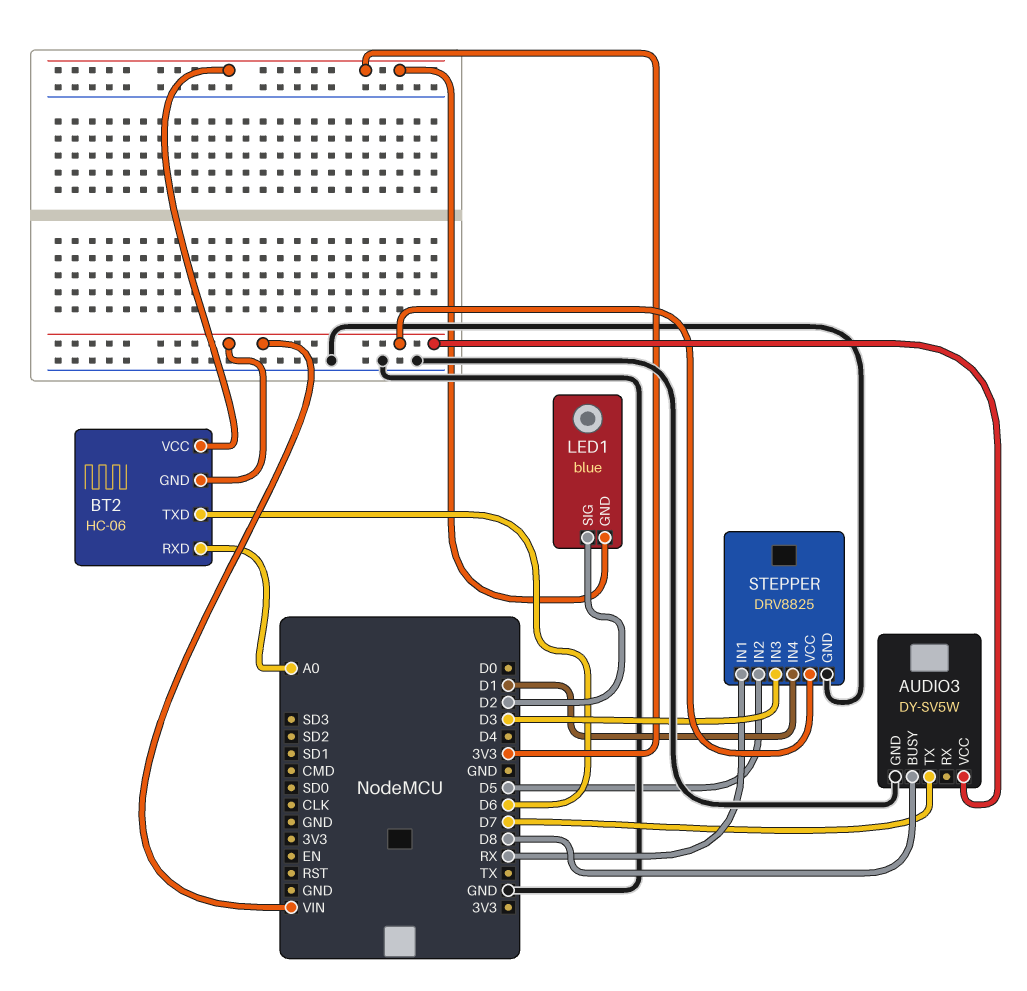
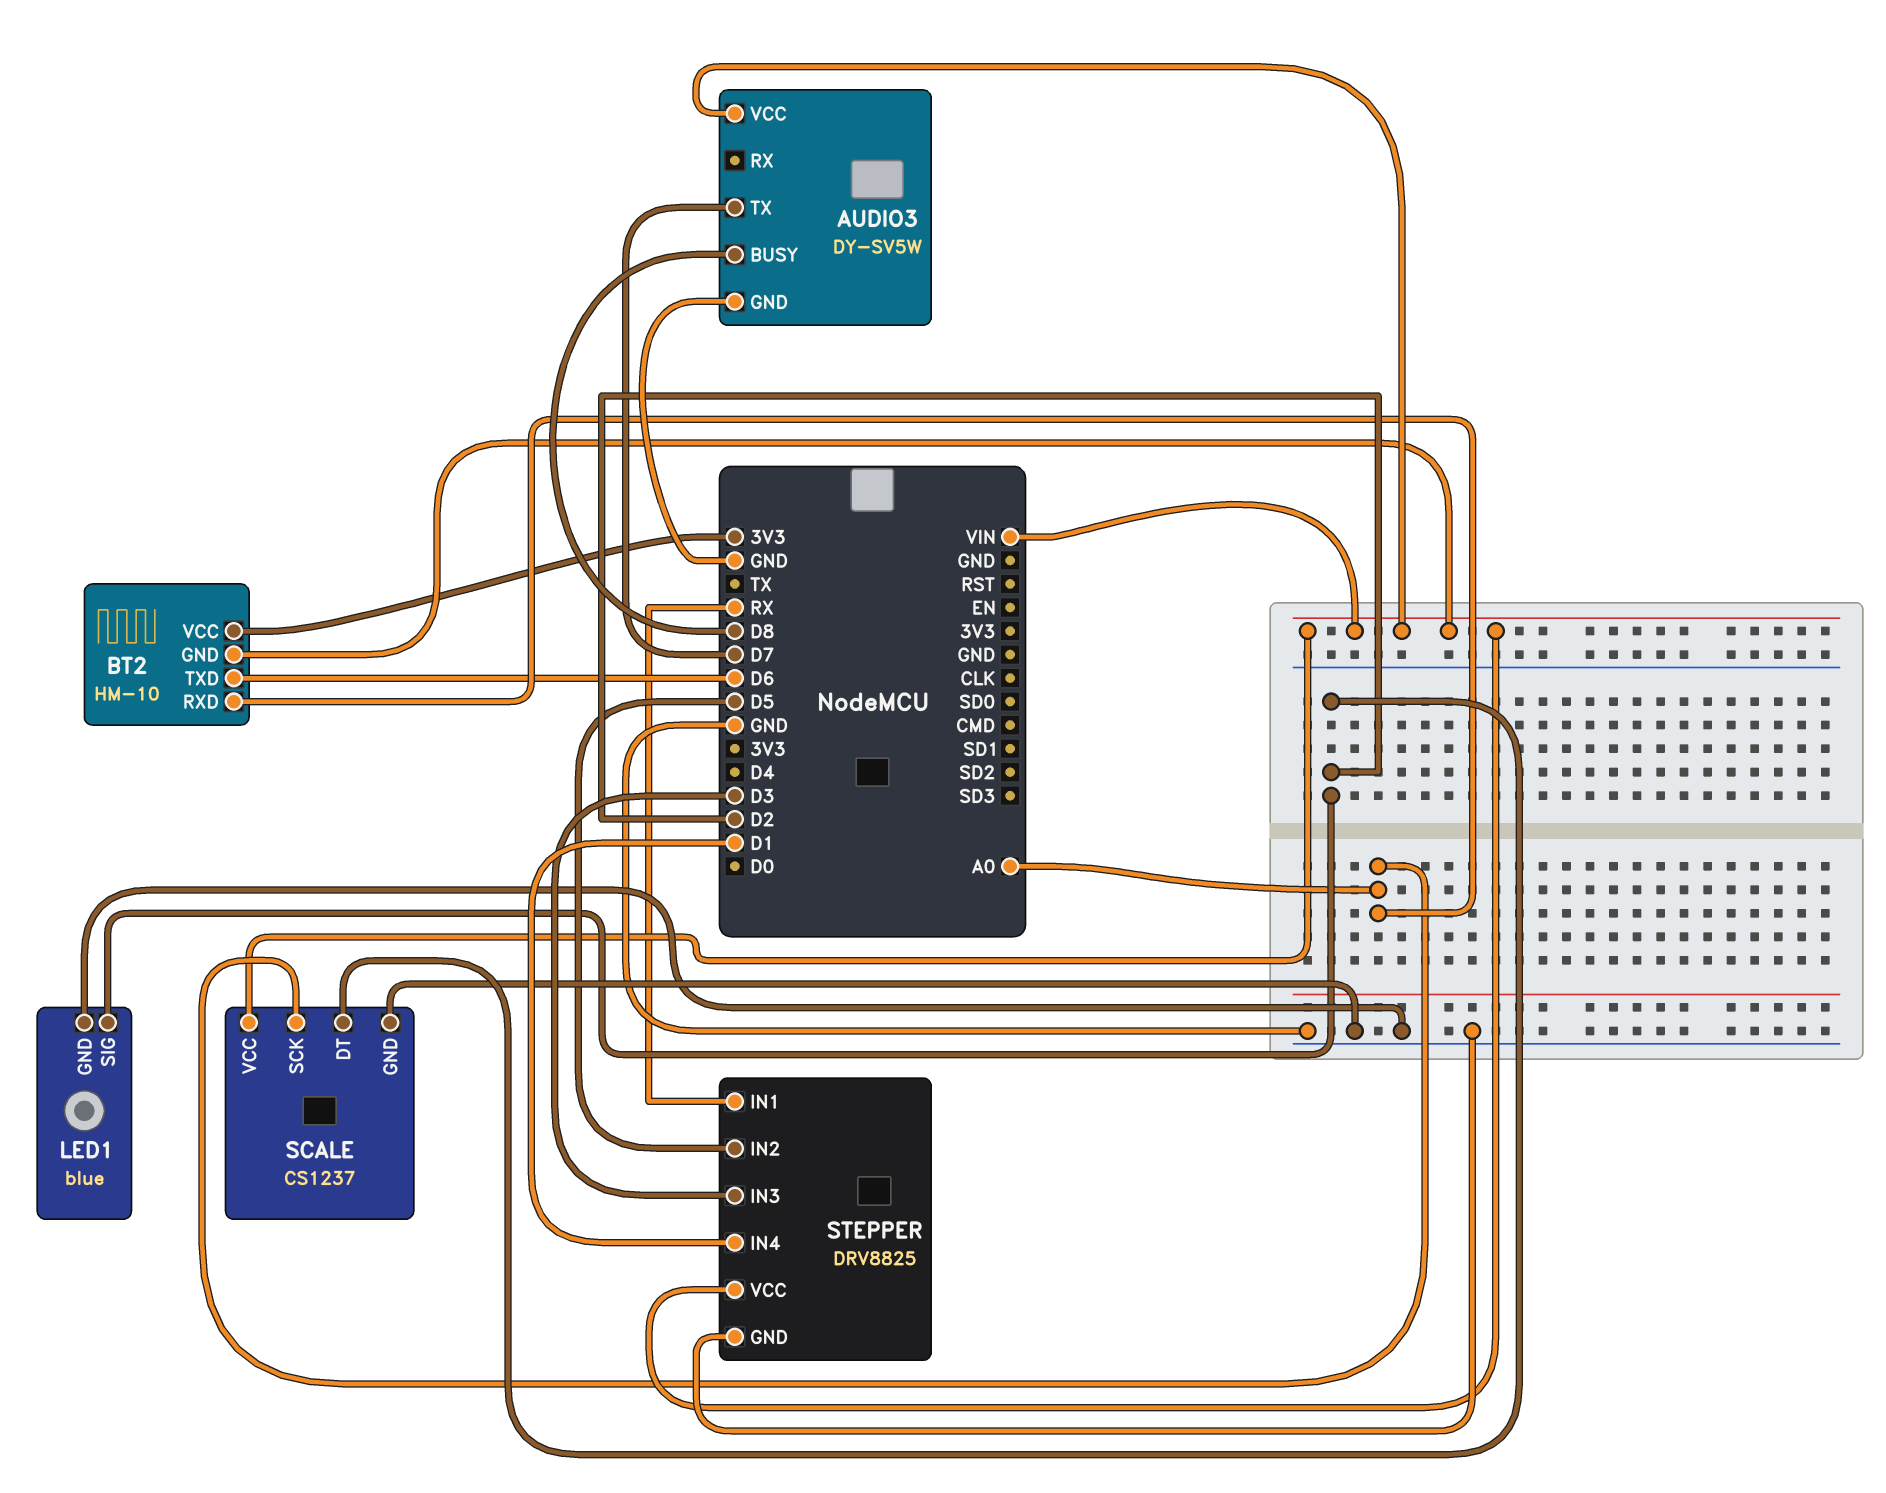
BT2: HC-06 -> HM-10
LED1 pin GND: 3V3 -> GND
SCALE: none -> CS1237
SCALE pin DT: none -> D2
SCALE pin GND: none -> GND
SCALE pin SCK: none -> A0
SCALE pin VCC: none -> VIN

